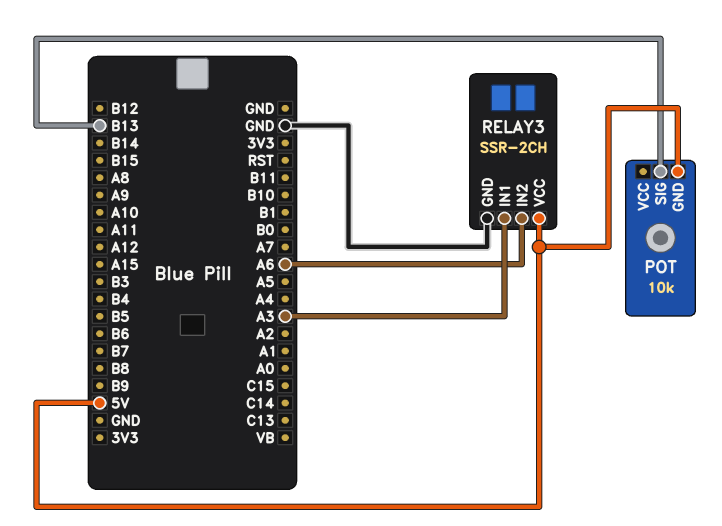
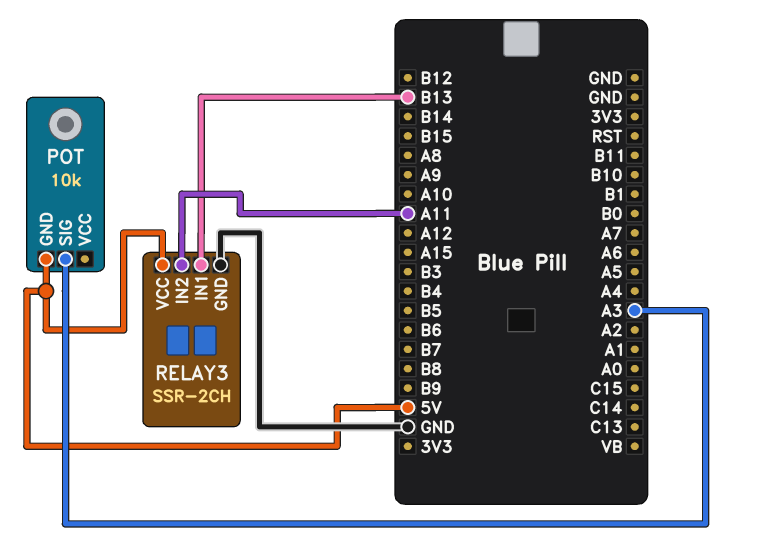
POT pin SIG: B13 -> A3
RELAY3 pin IN1: A3 -> B13
RELAY3 pin IN2: A6 -> A11

